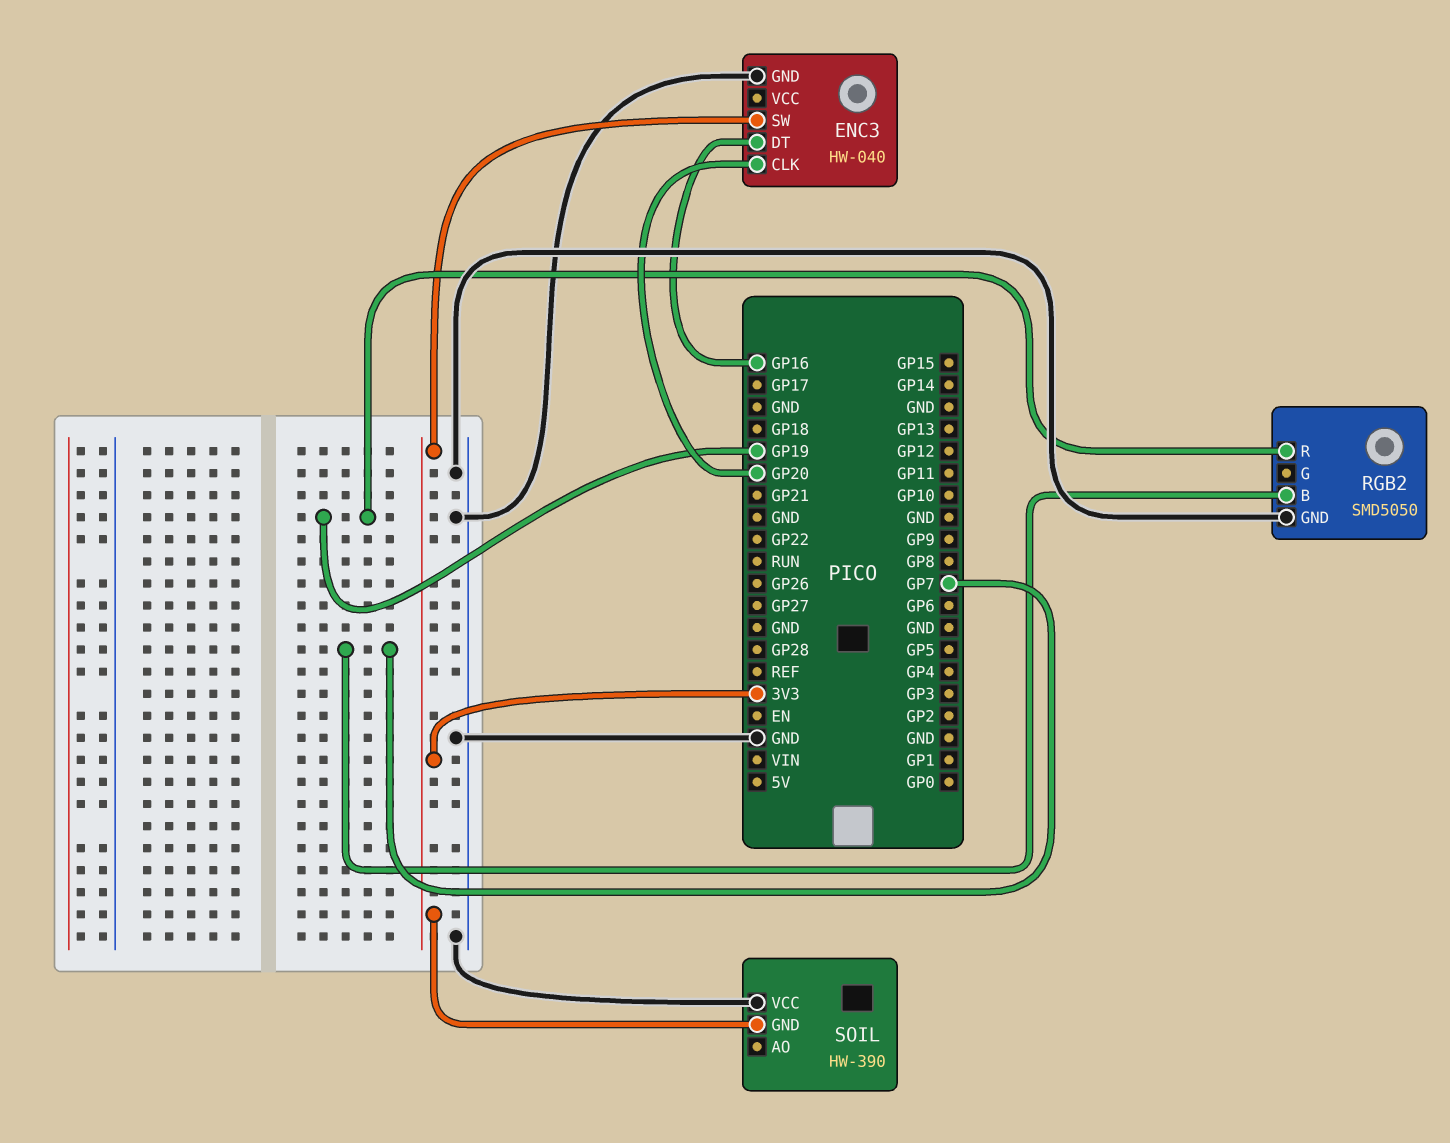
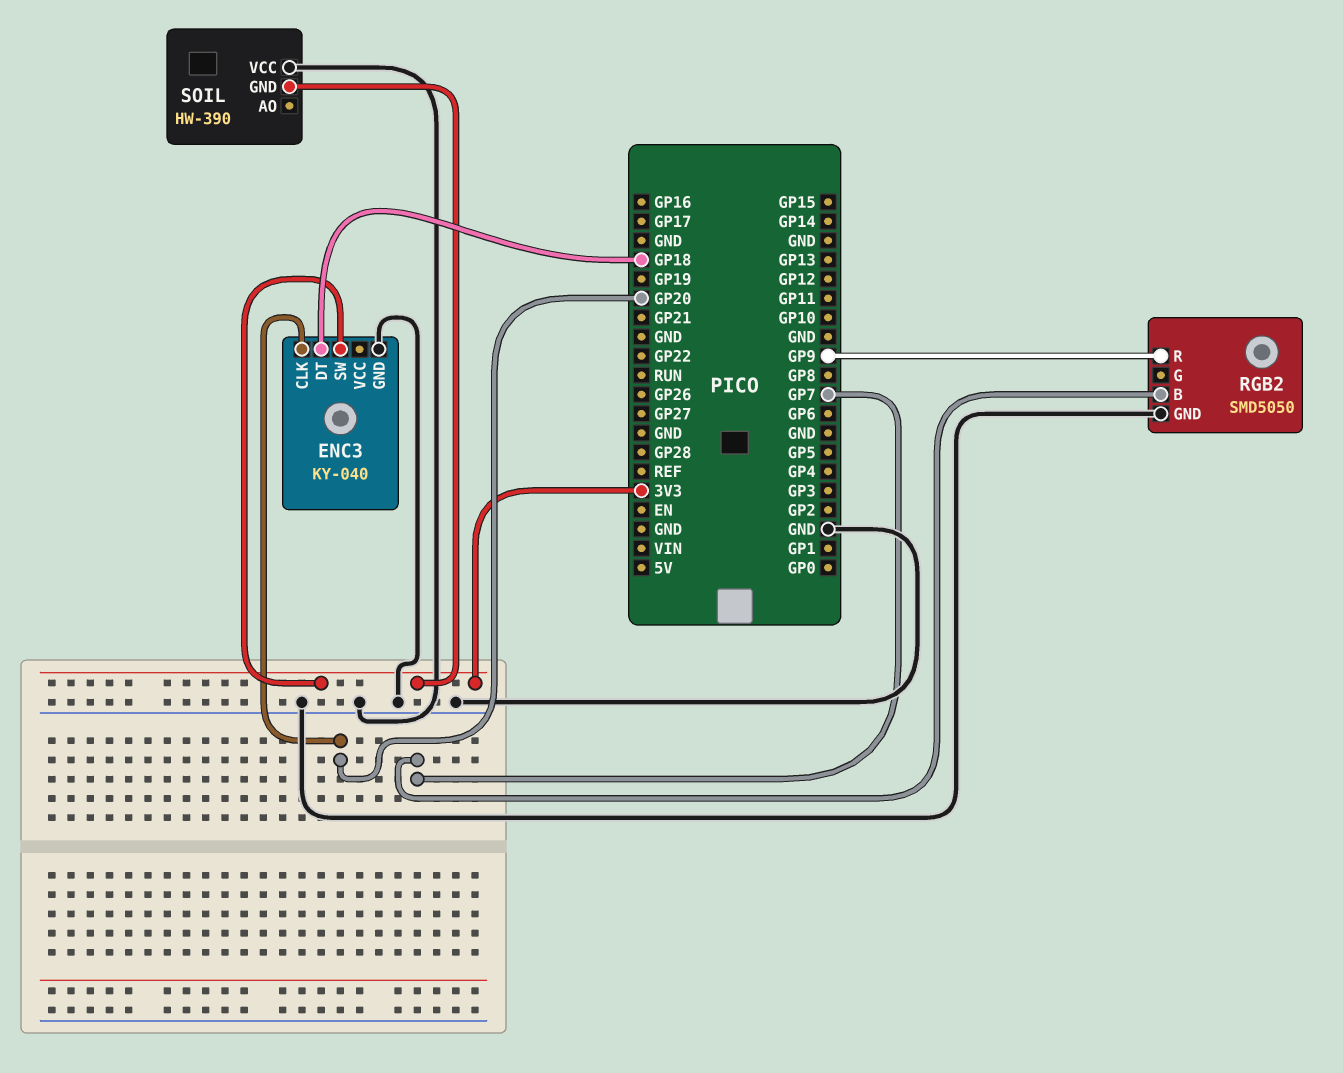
ENC3: HW-040 -> KY-040
ENC3 pin DT: GP16 -> GP18
RGB2 pin R: GP19 -> GP9

